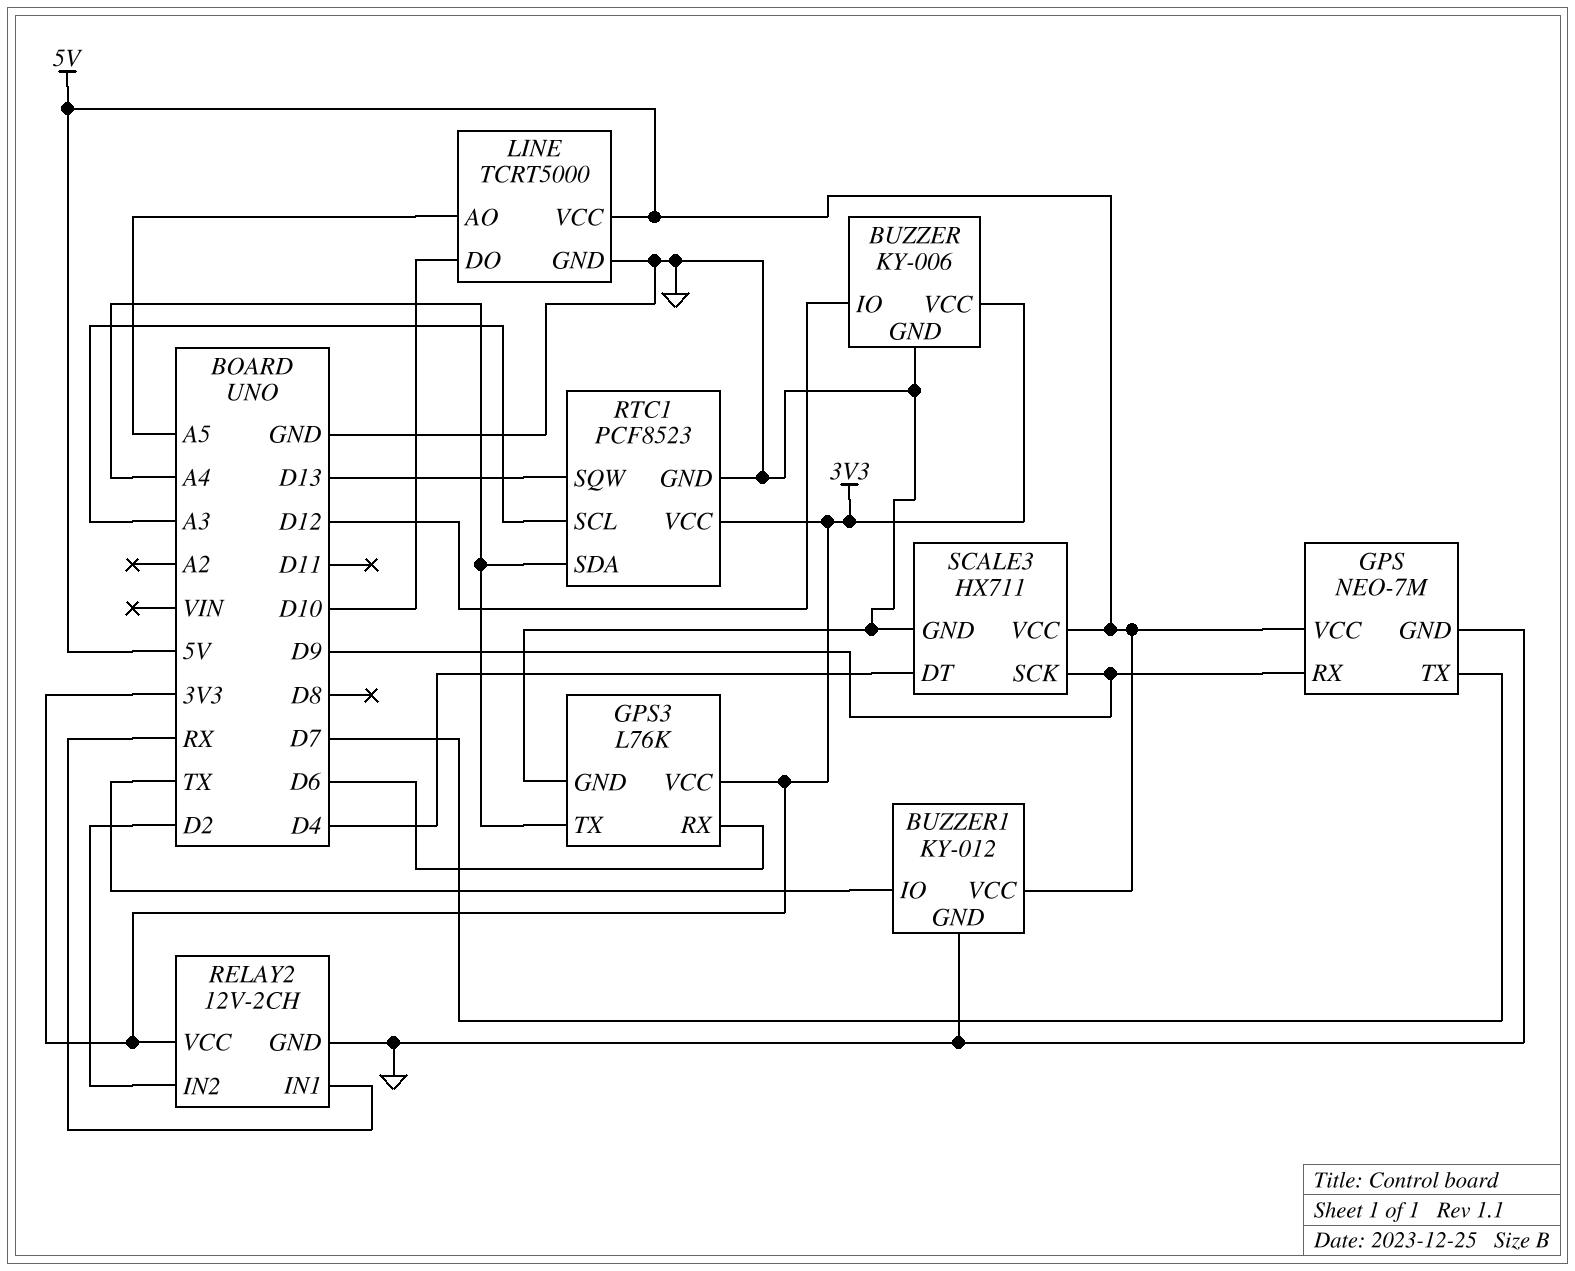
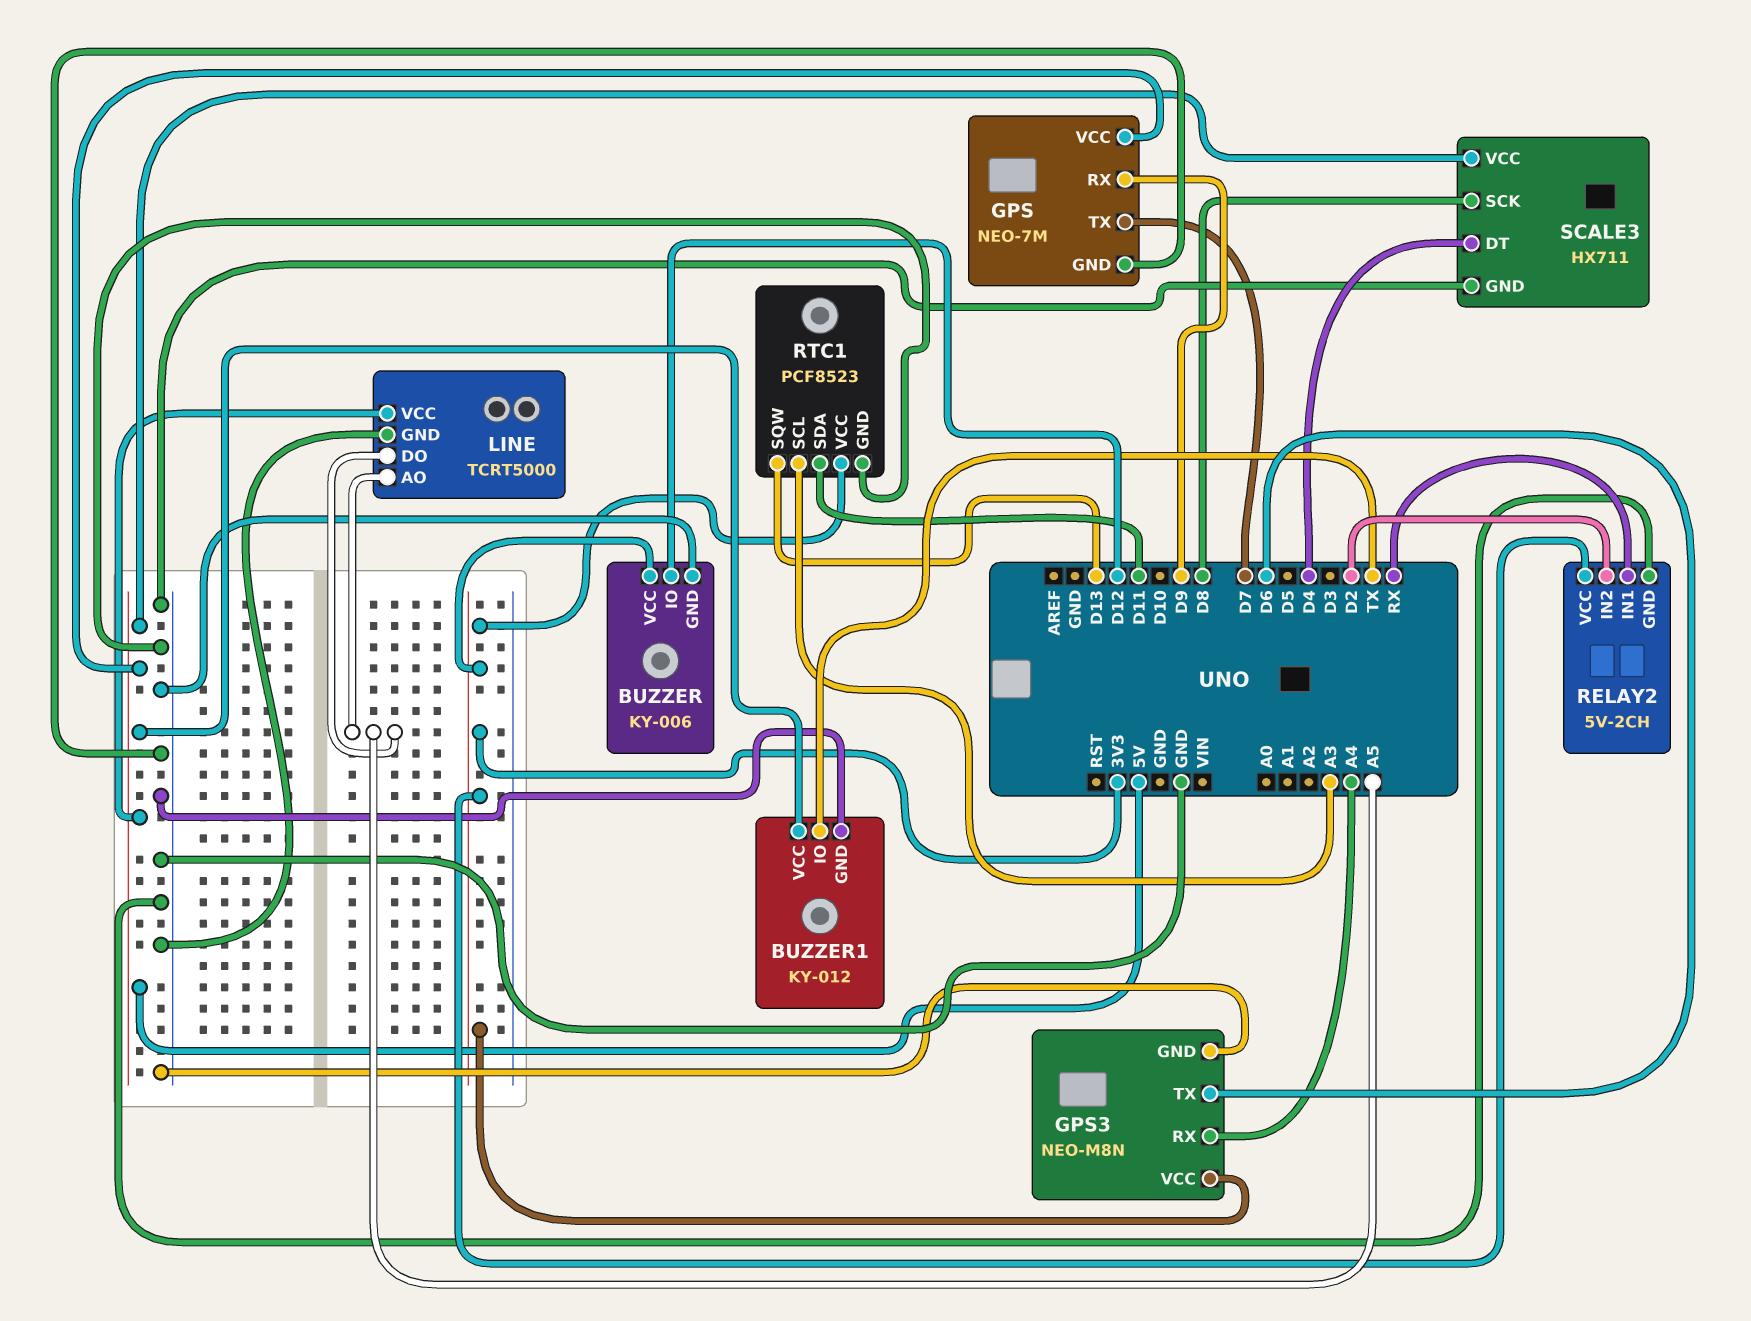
GPS3: L76K -> NEO-M8N
GPS3 pin RX: D6 -> A4
GPS3 pin TX: A4 -> D6
LINE pin DO: D10 -> A5
RELAY2: 12V-2CH -> 5V-2CH
RTC1 pin SDA: A4 -> D11
SCALE3 pin SCK: D9 -> D8

